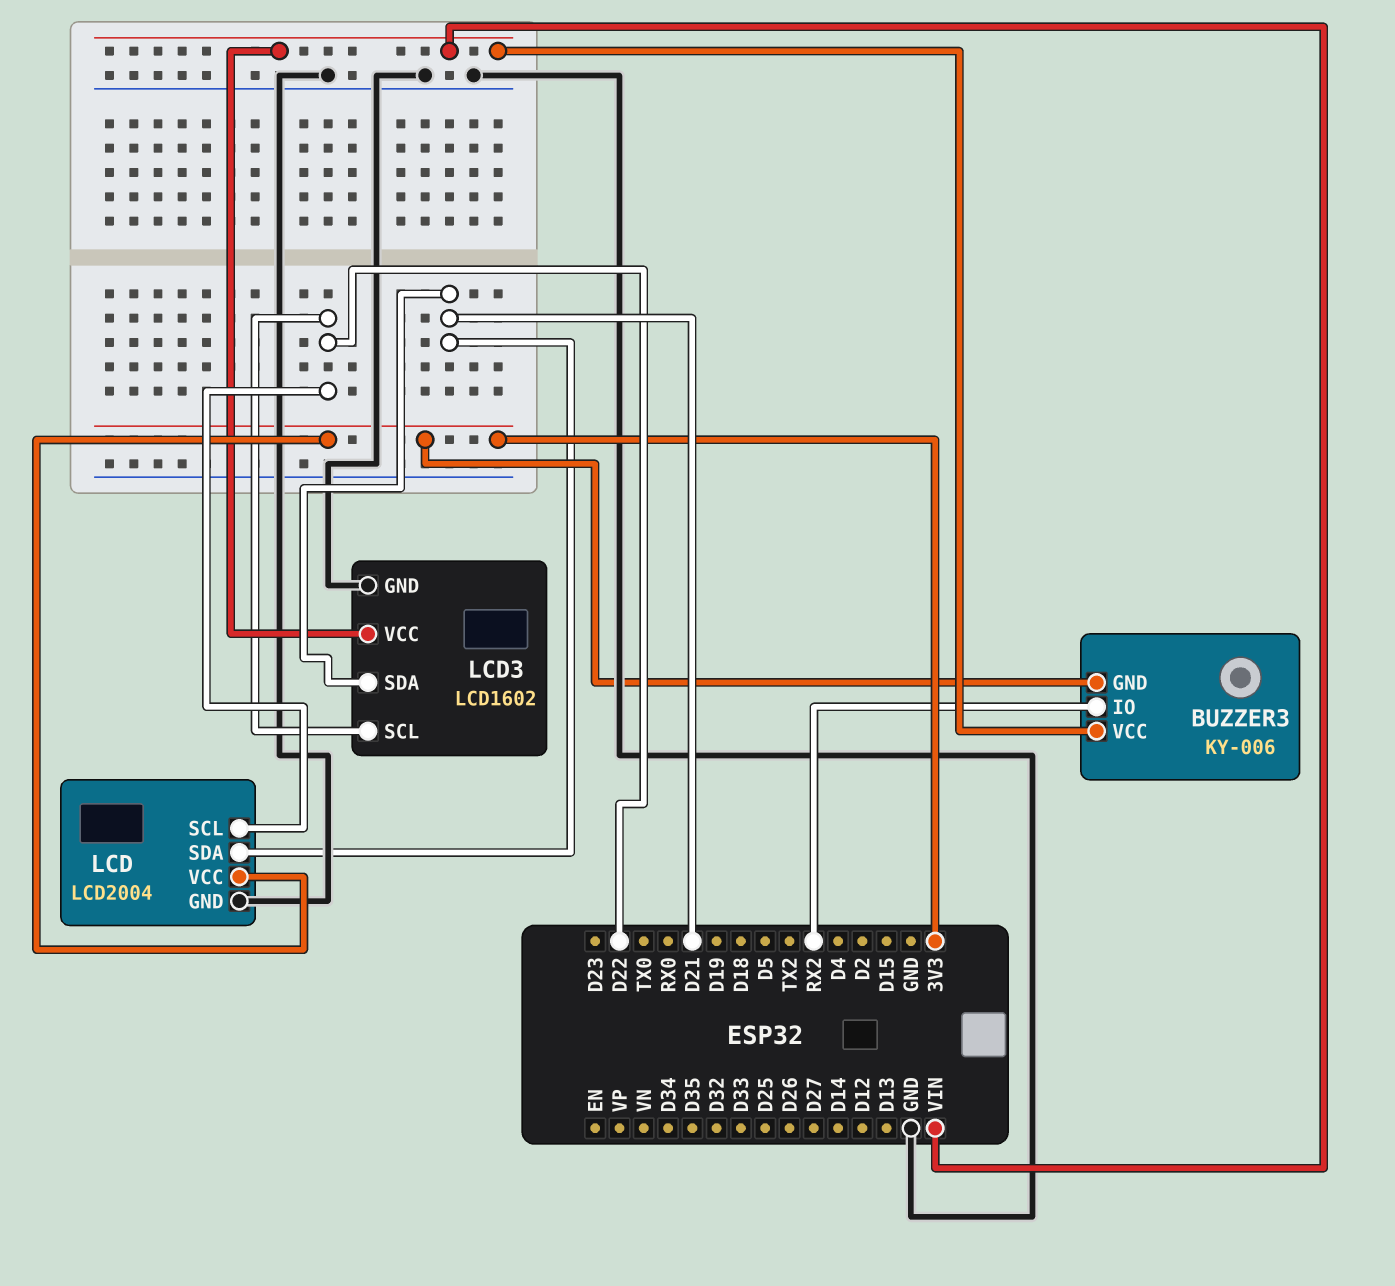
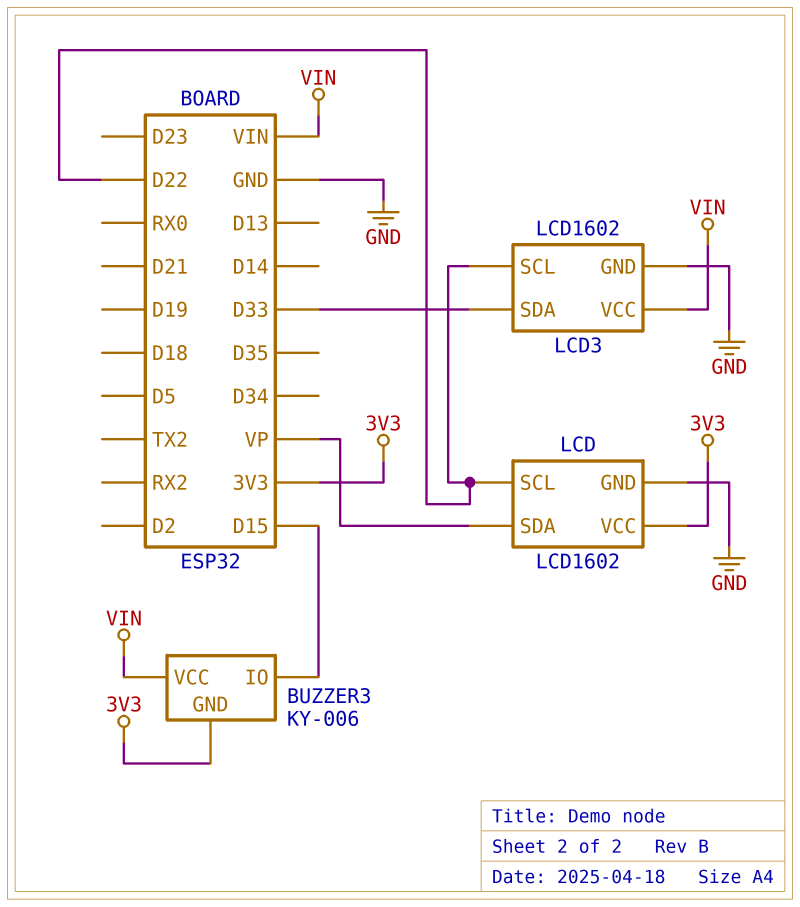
BUZZER3 pin IO: RX2 -> D15
LCD: LCD2004 -> LCD1602
LCD pin SDA: D21 -> VP
LCD3 pin SDA: D21 -> D33

